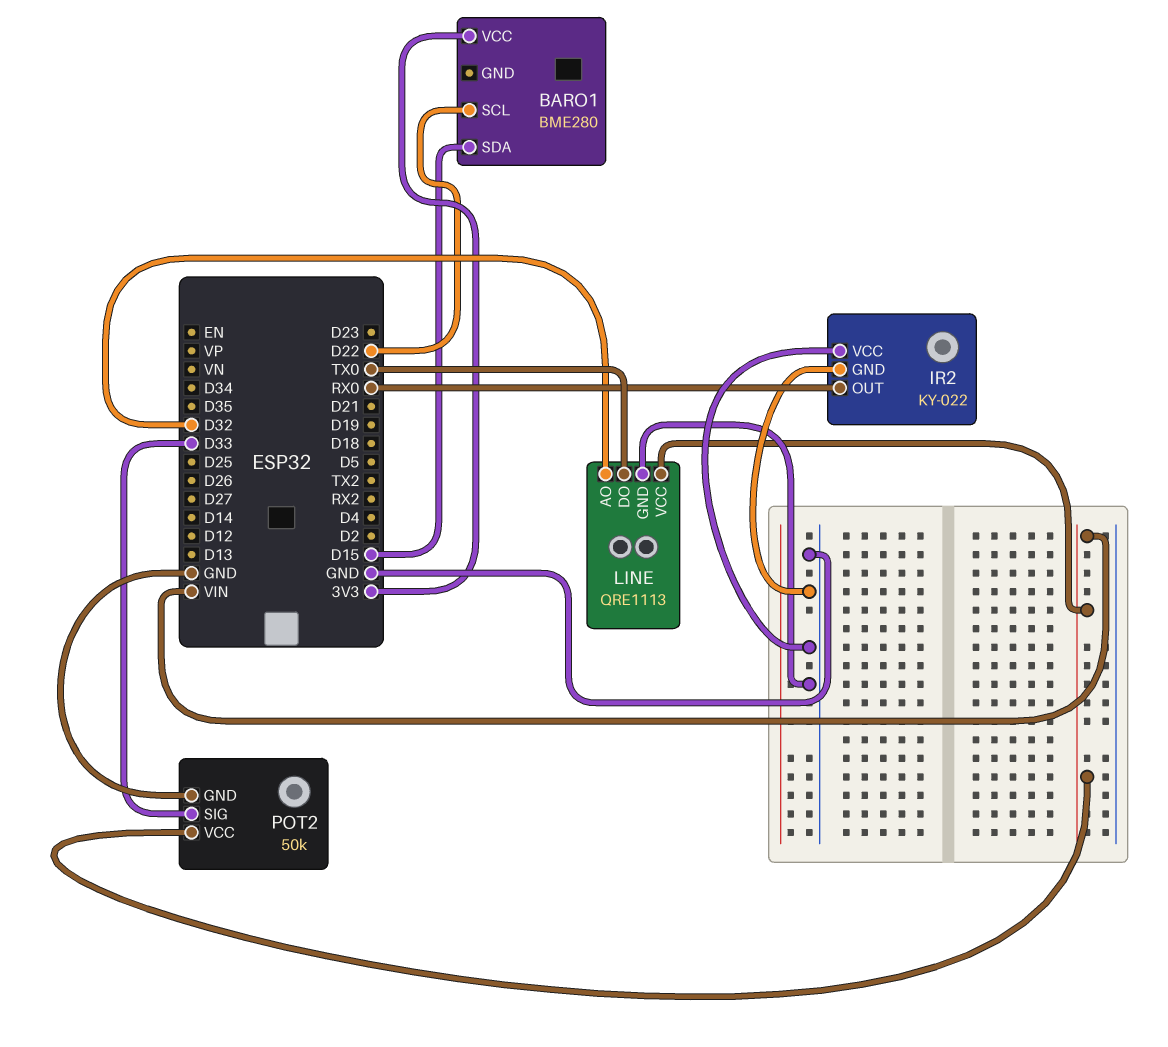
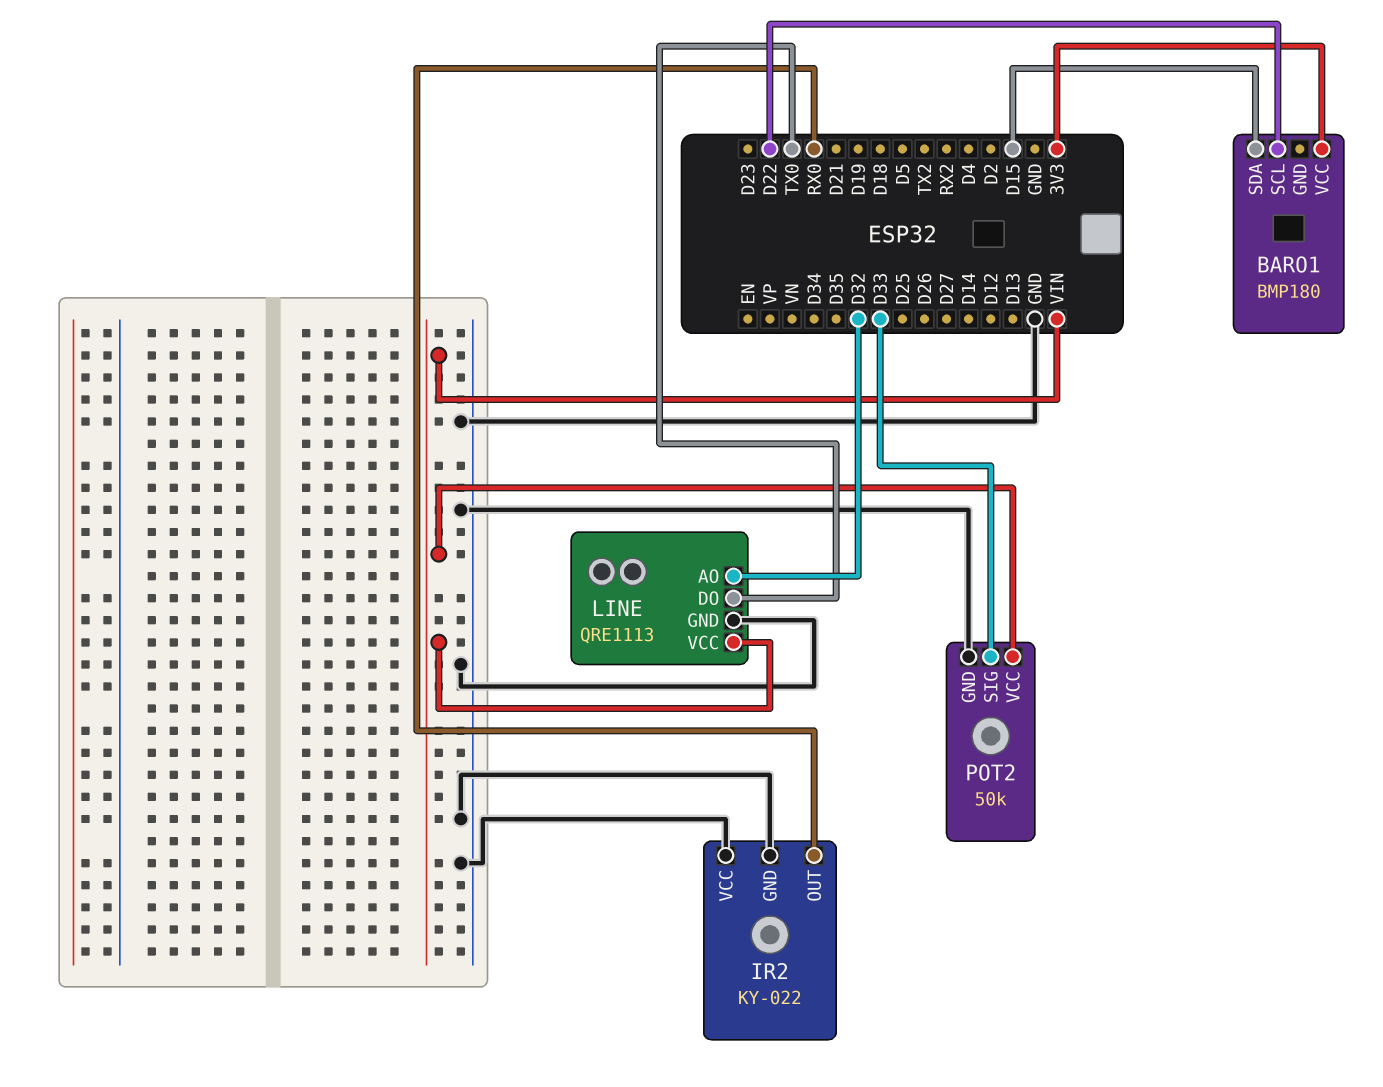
BARO1: BME280 -> BMP180

